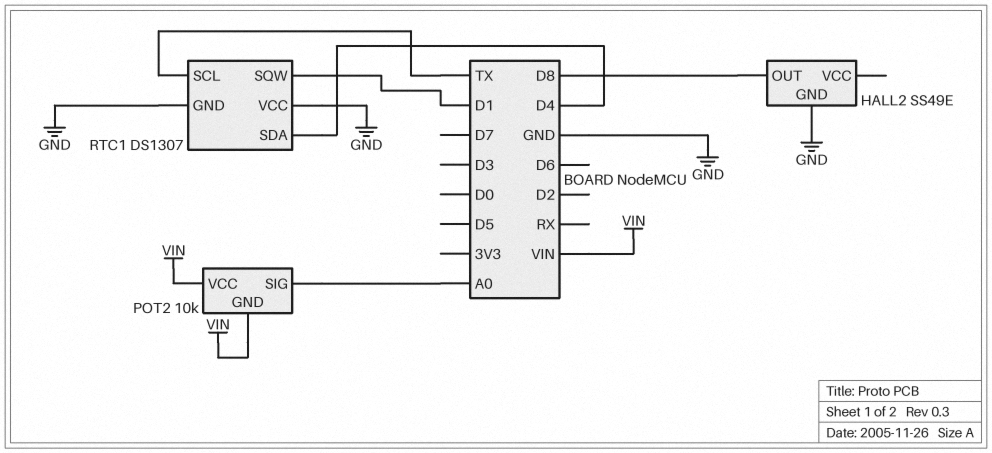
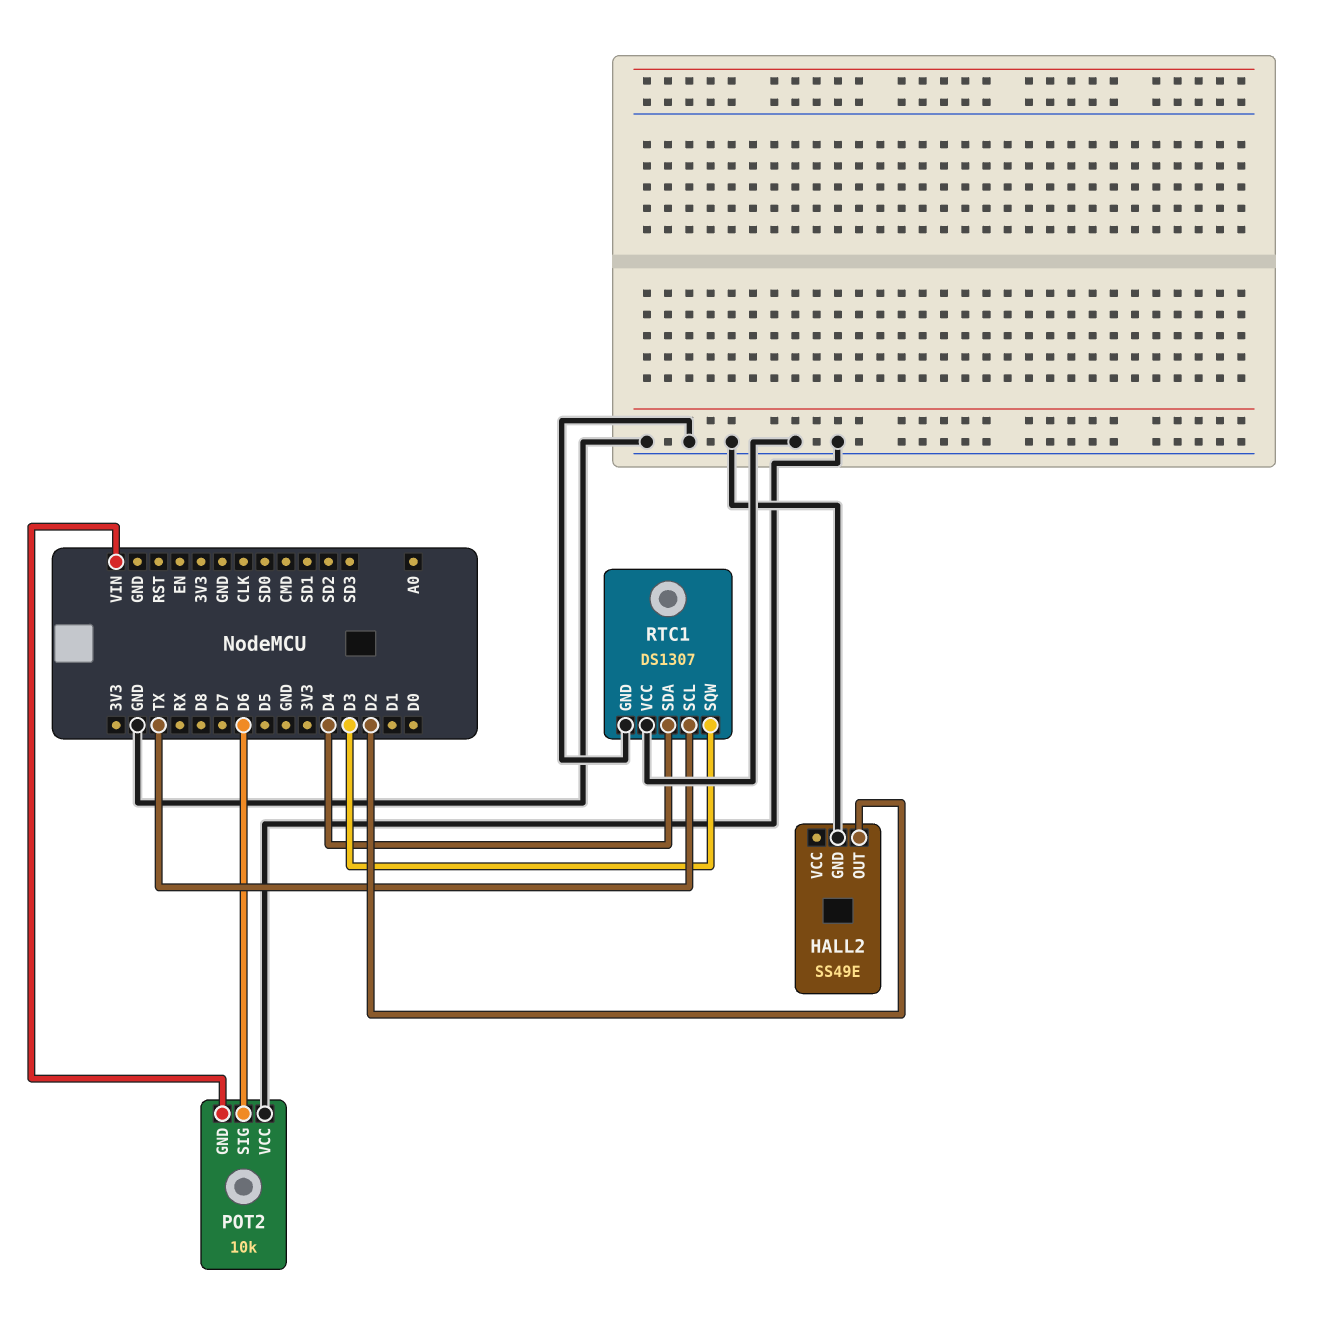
HALL2 pin OUT: D8 -> D2
POT2 pin SIG: A0 -> D6
POT2 pin VCC: VIN -> GND
RTC1 pin SQW: D1 -> D3

